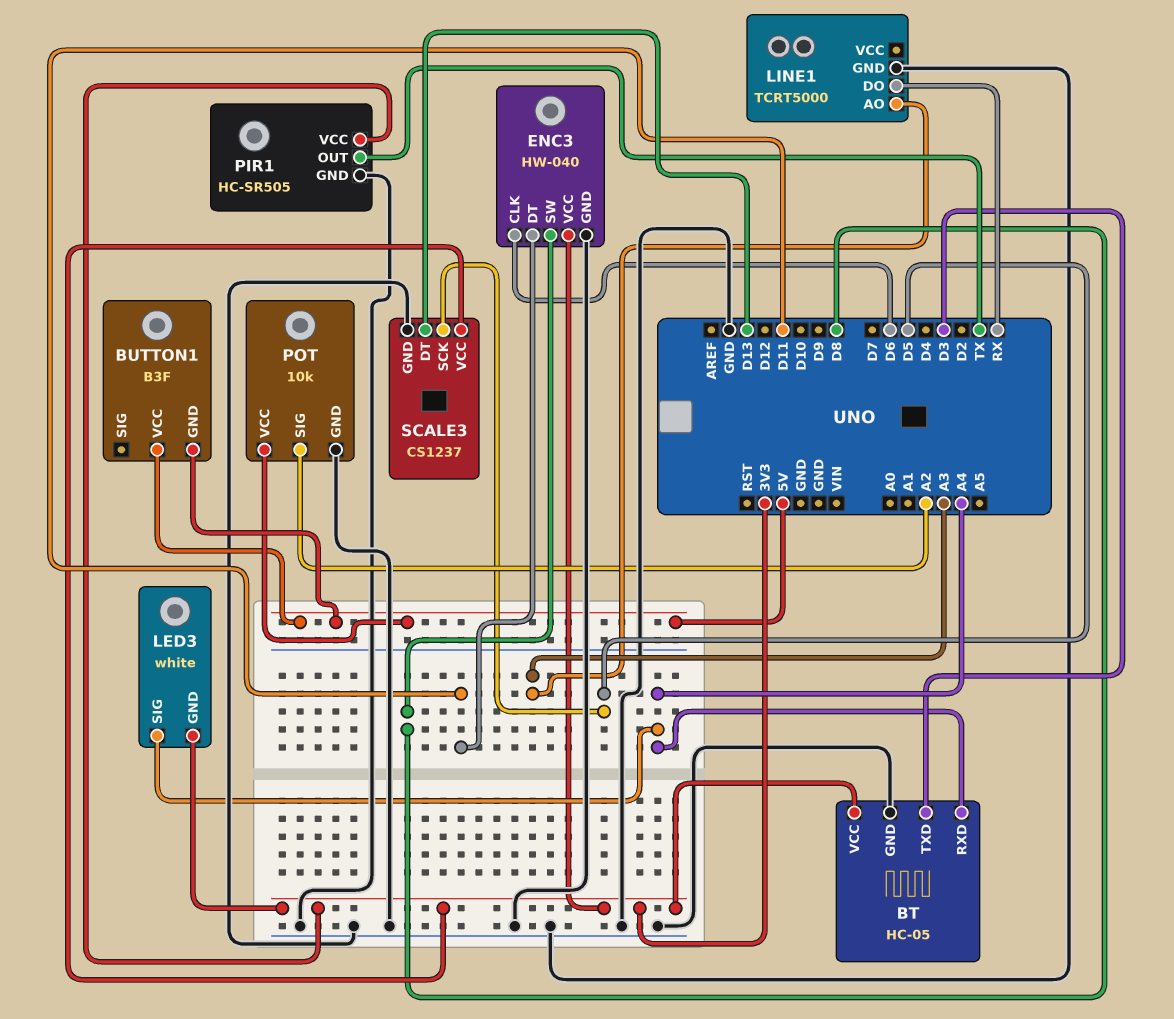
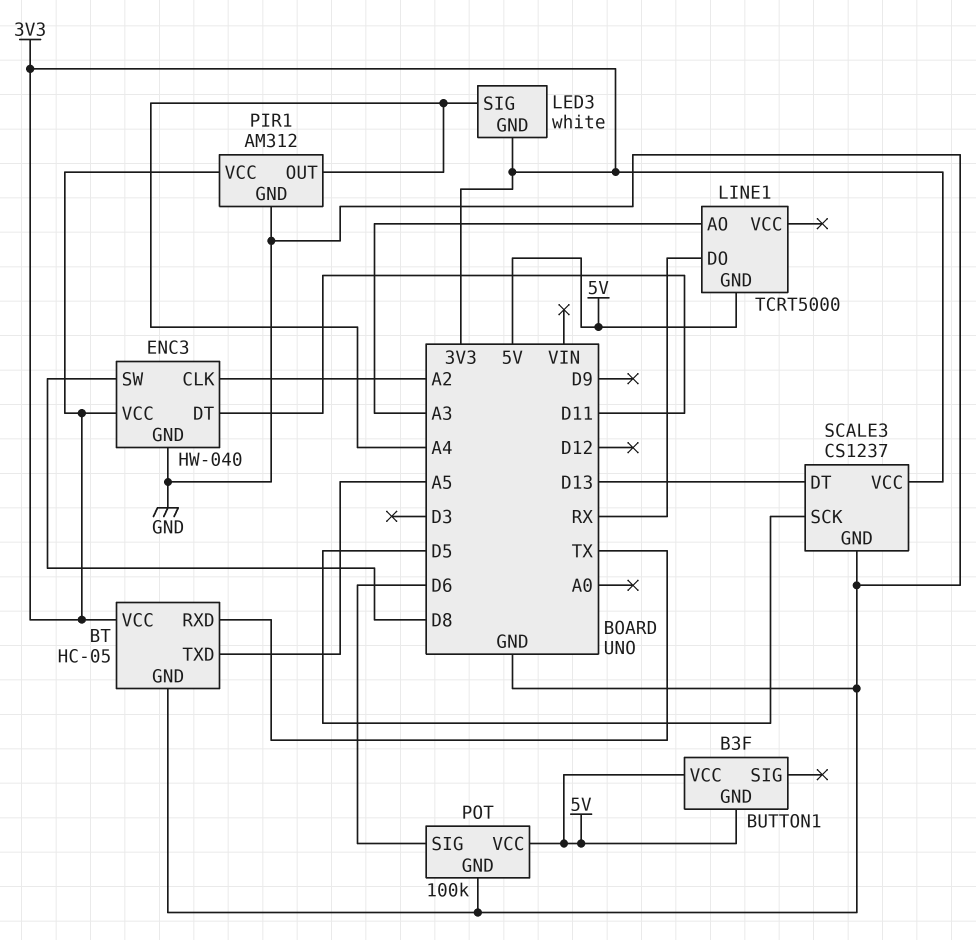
BT pin RXD: A4 -> TX
BT pin TXD: D3 -> A5
ENC3 pin CLK: D6 -> A2
LINE1 pin GND: GND -> 5V
PIR1: HC-SR505 -> AM312
PIR1 pin OUT: TX -> A4
POT: 10k -> 100k
POT pin SIG: A2 -> D6

